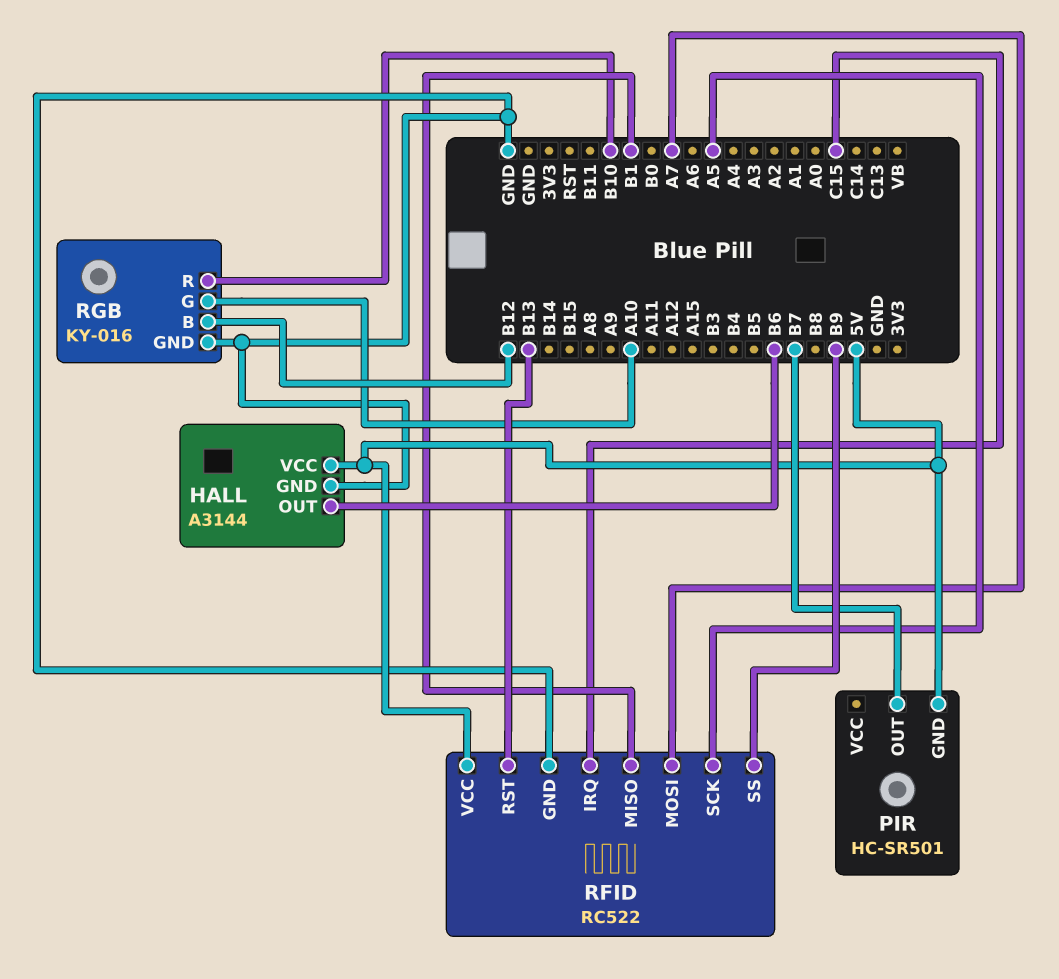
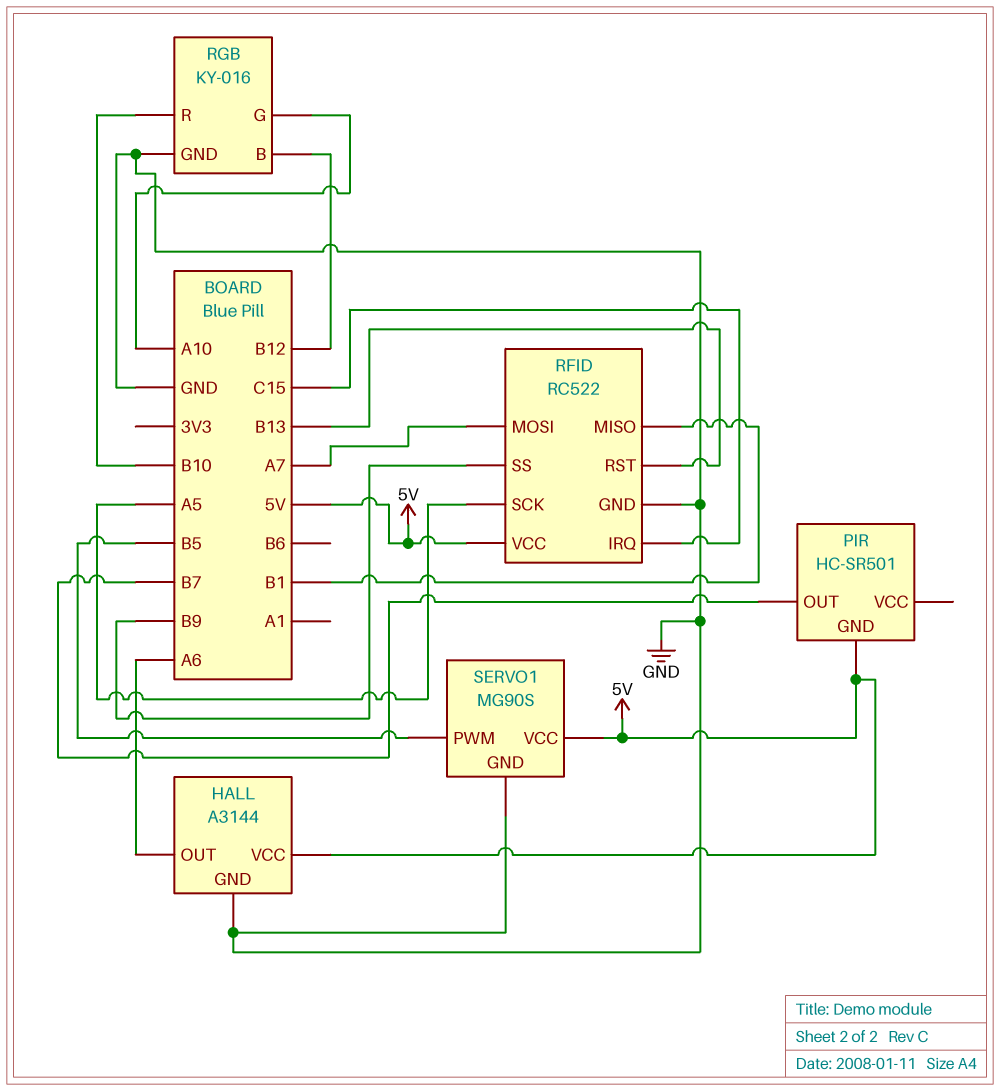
HALL pin OUT: B6 -> A6
SERVO1: none -> MG90S
SERVO1 pin GND: none -> GND
SERVO1 pin PWM: none -> B5
SERVO1 pin VCC: none -> 5V

